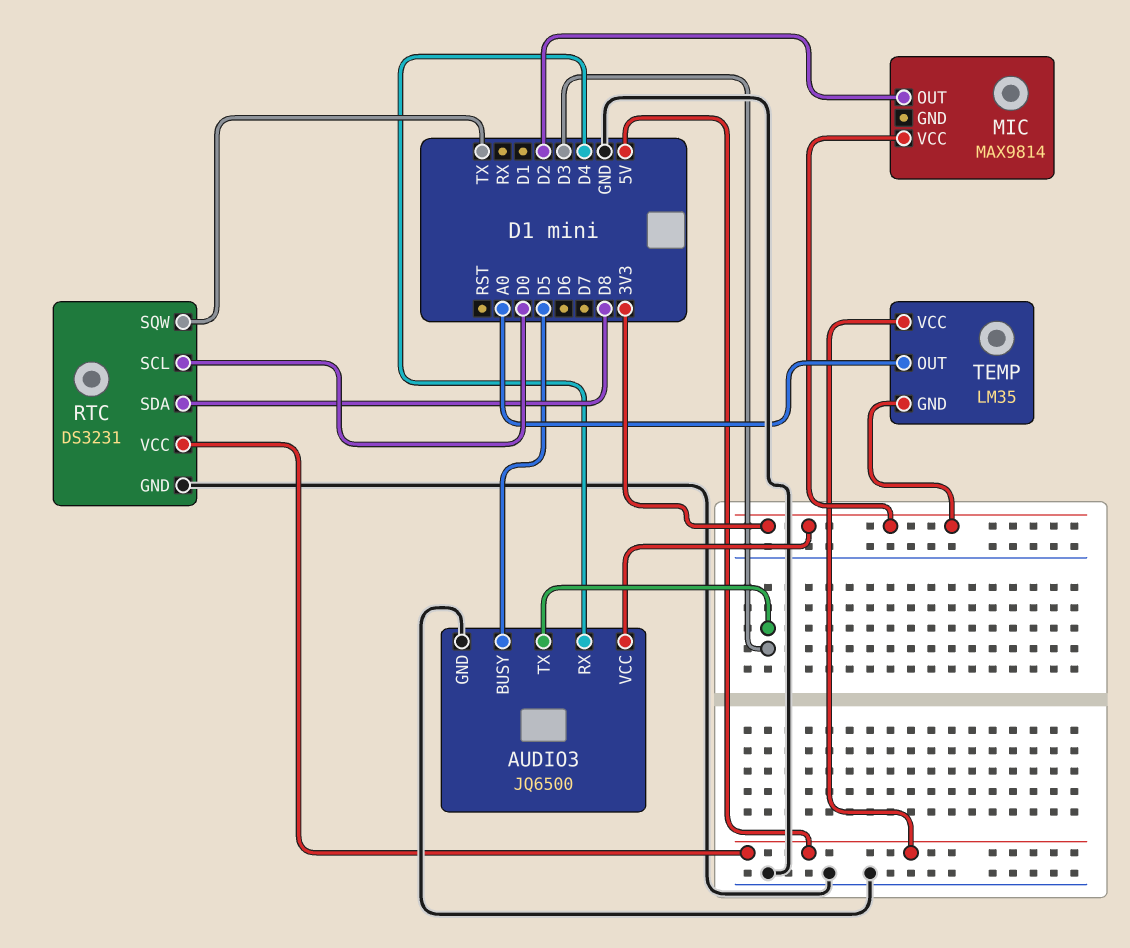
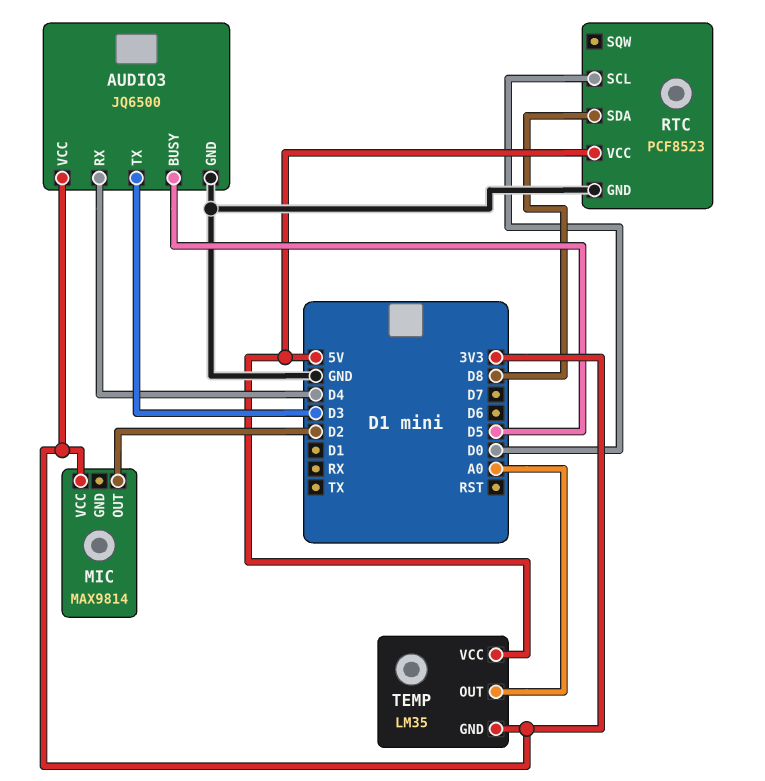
RTC: DS3231 -> PCF8523
RTC pin SQW: TX -> none

